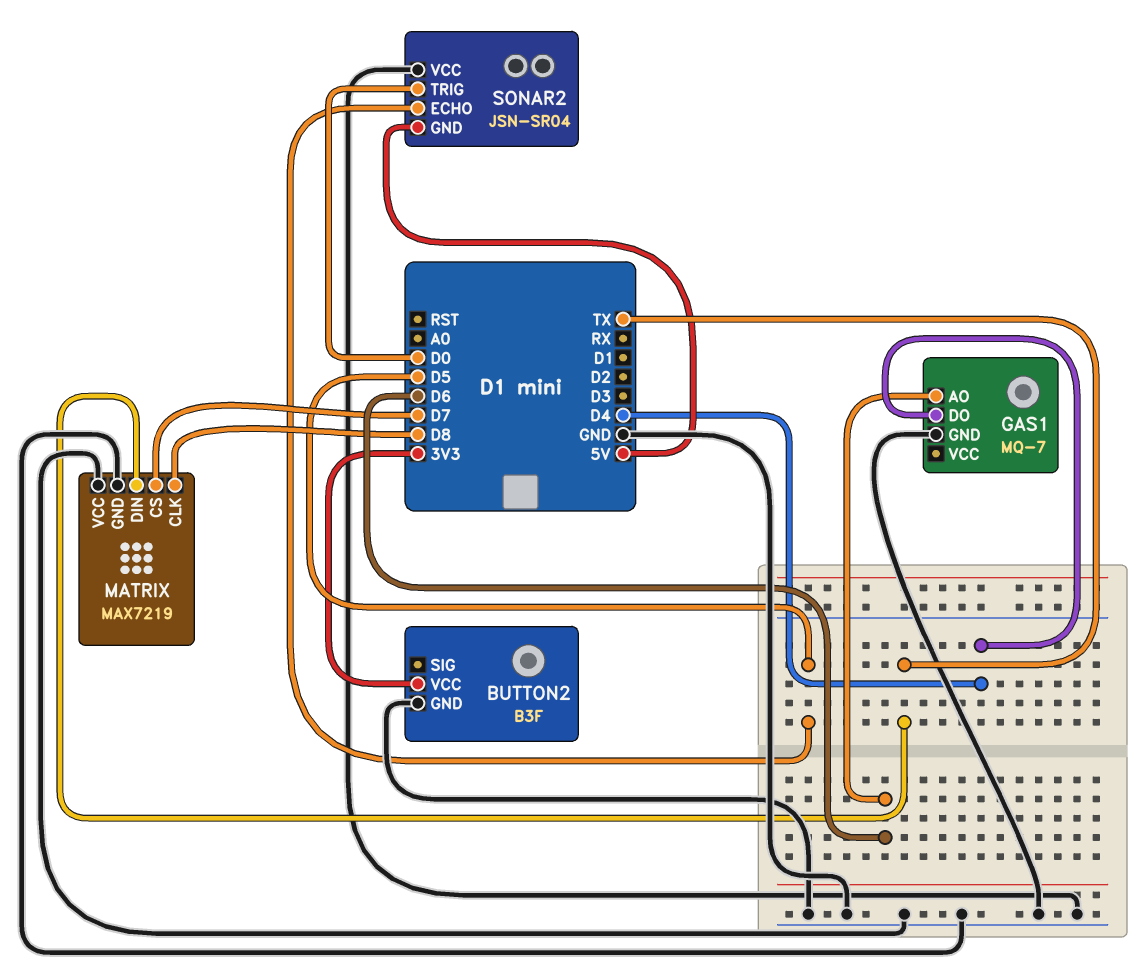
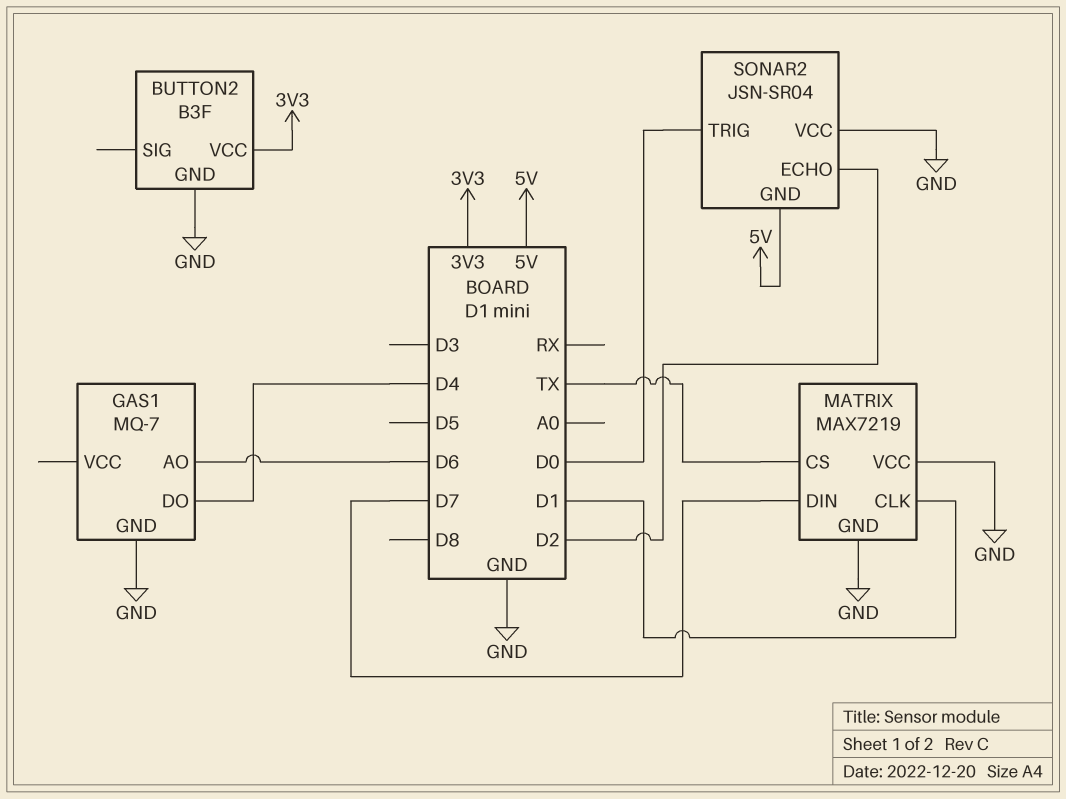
MATRIX pin CLK: D8 -> D1
MATRIX pin CS: D7 -> TX
MATRIX pin DIN: TX -> D7
SONAR2 pin ECHO: D5 -> D2

